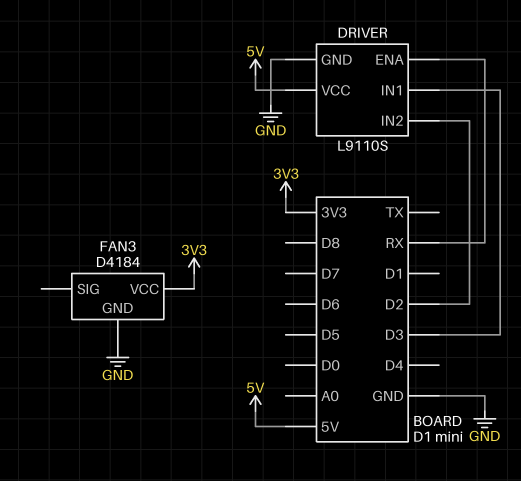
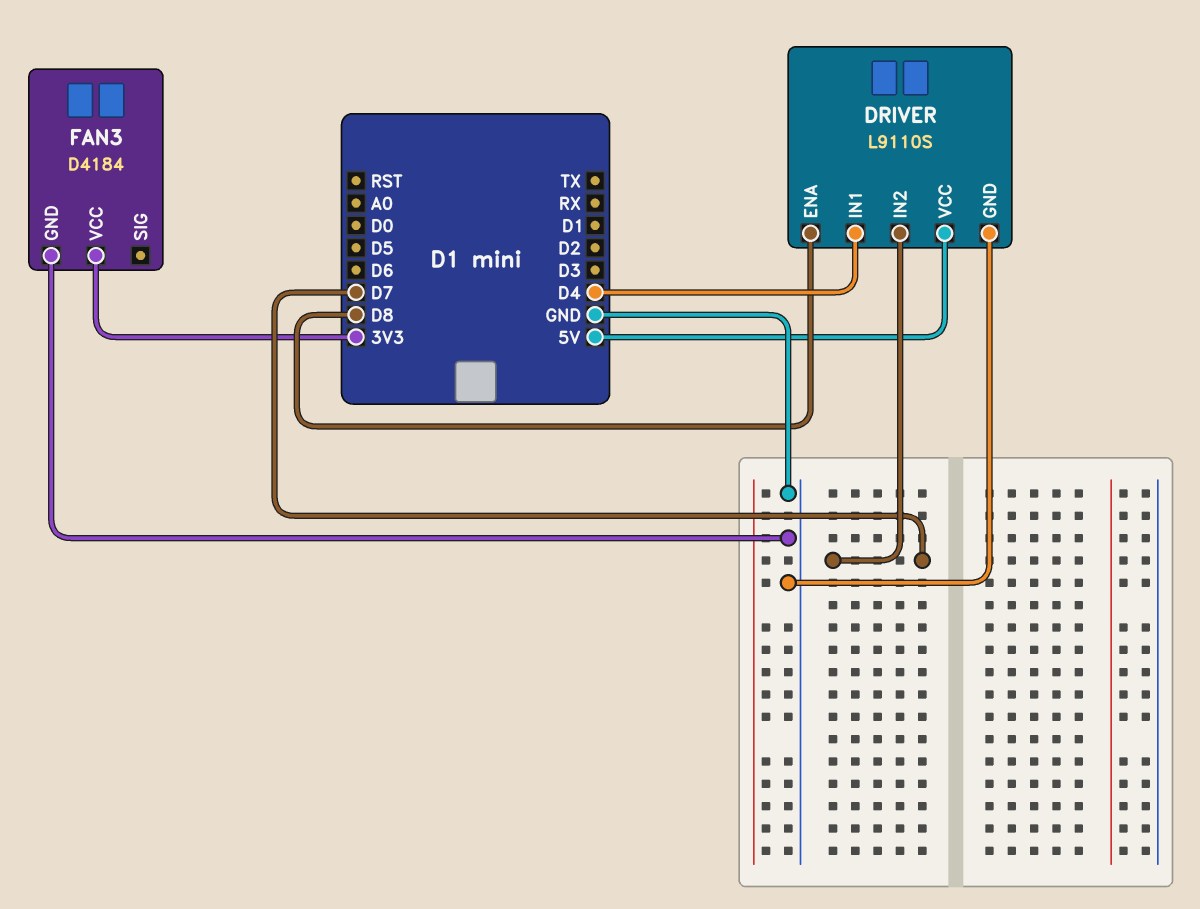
DRIVER pin ENA: RX -> D8
DRIVER pin IN1: D3 -> D4
DRIVER pin IN2: D2 -> D7

